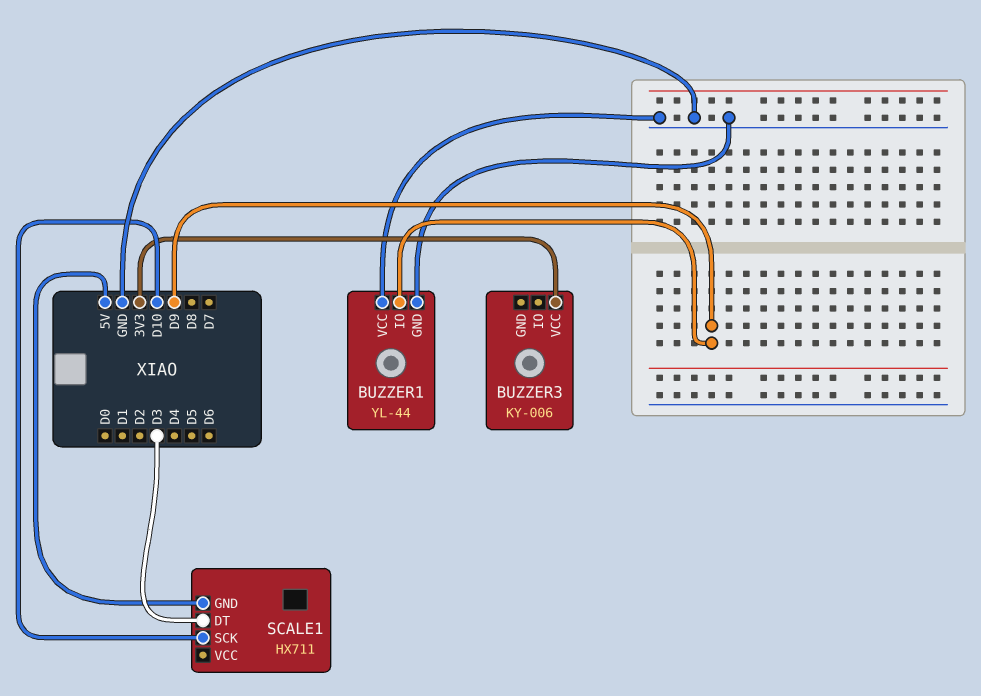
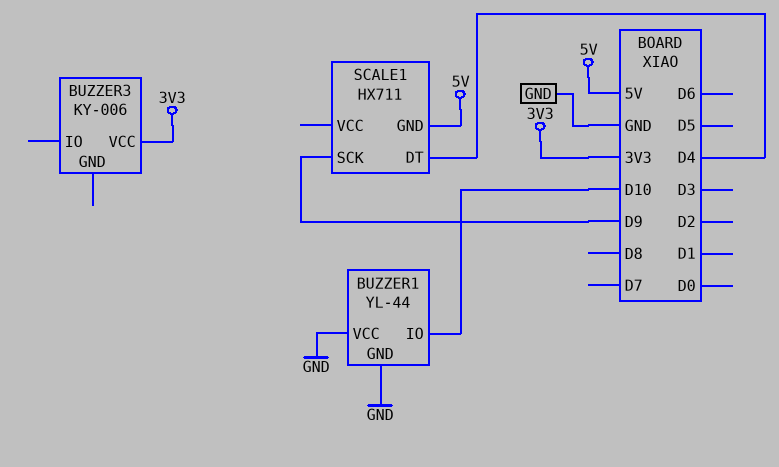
BUZZER1 pin IO: D9 -> D10
SCALE1 pin DT: D3 -> D4
SCALE1 pin SCK: D10 -> D9

